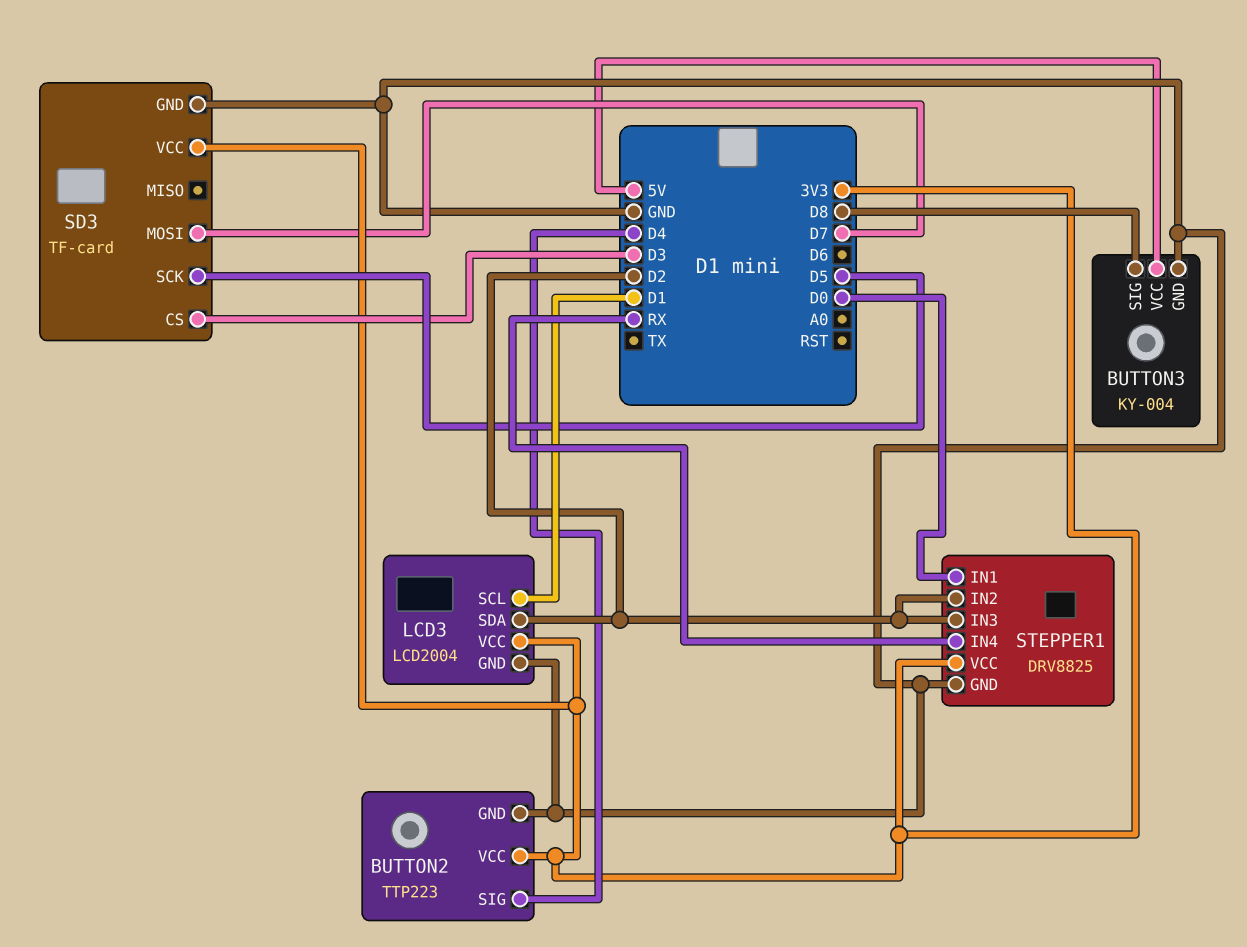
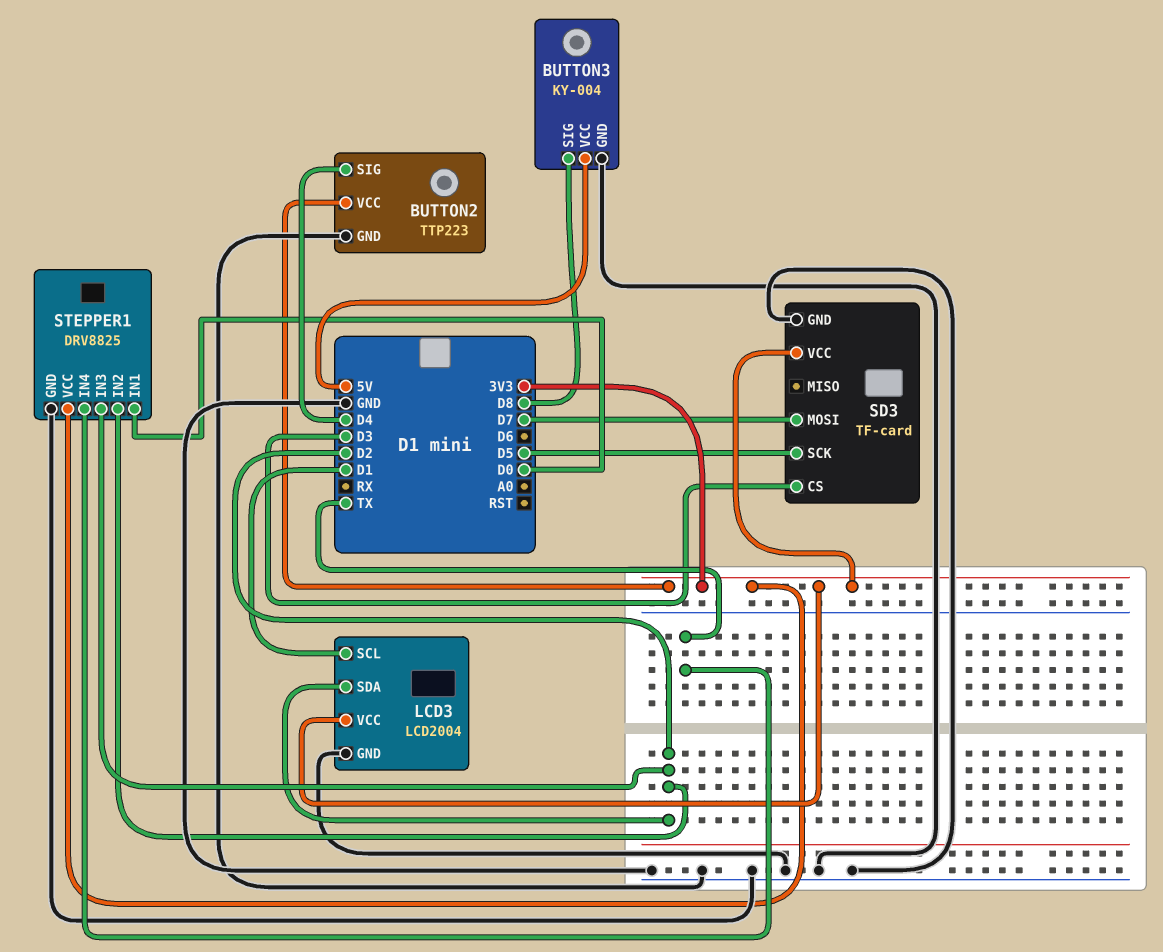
STEPPER1 pin IN4: RX -> TX

